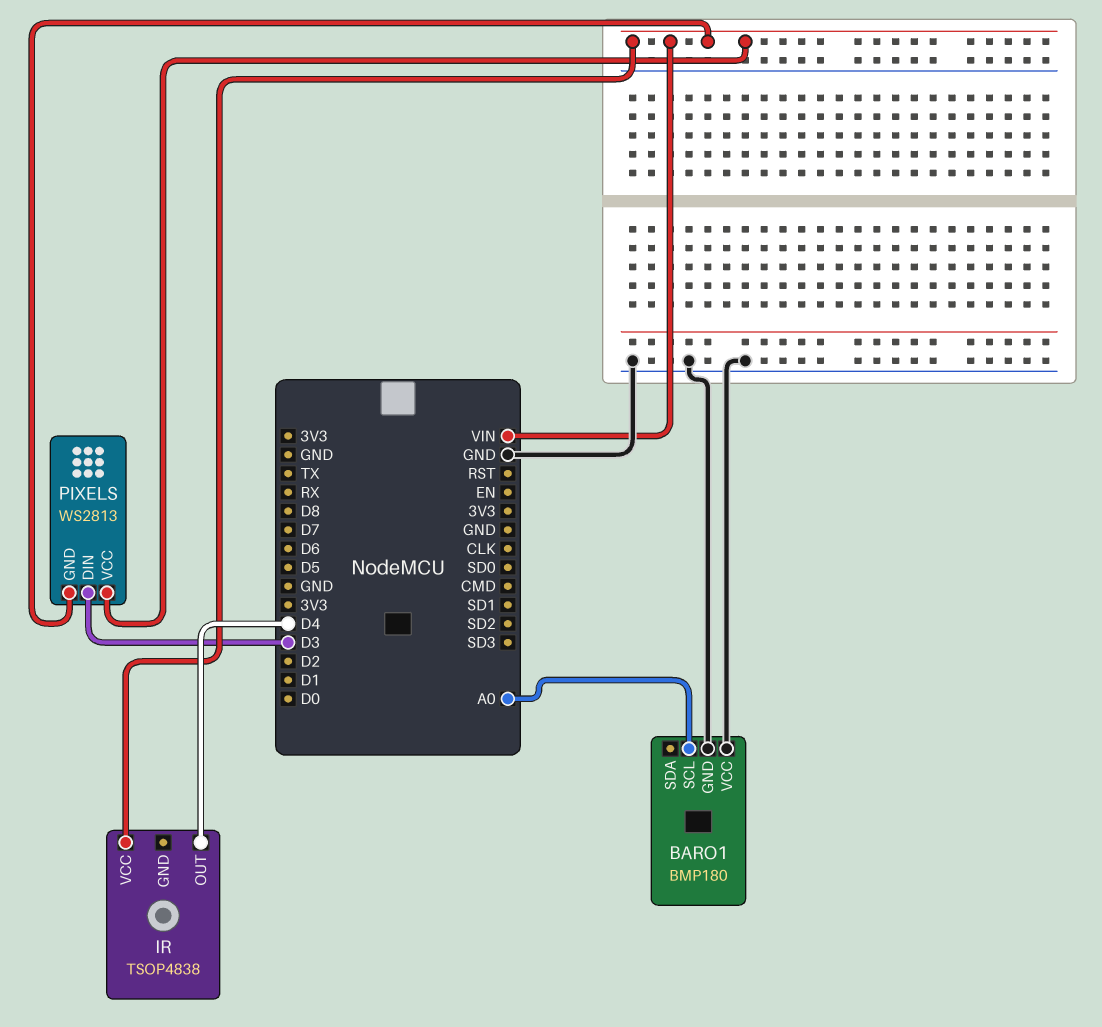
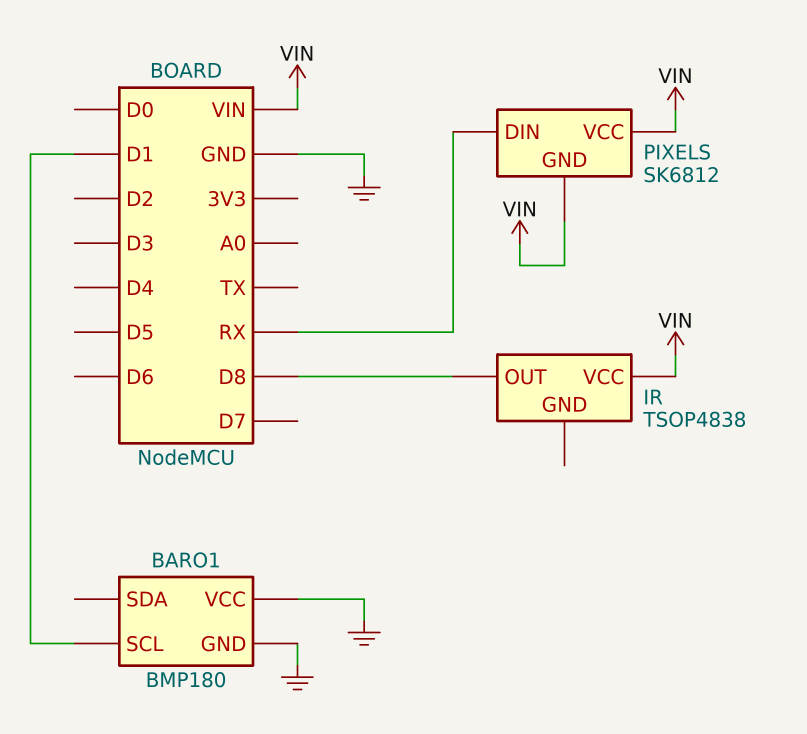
BARO1 pin SCL: A0 -> D1
IR pin OUT: D4 -> D8
PIXELS: WS2813 -> SK6812
PIXELS pin DIN: D3 -> RX

